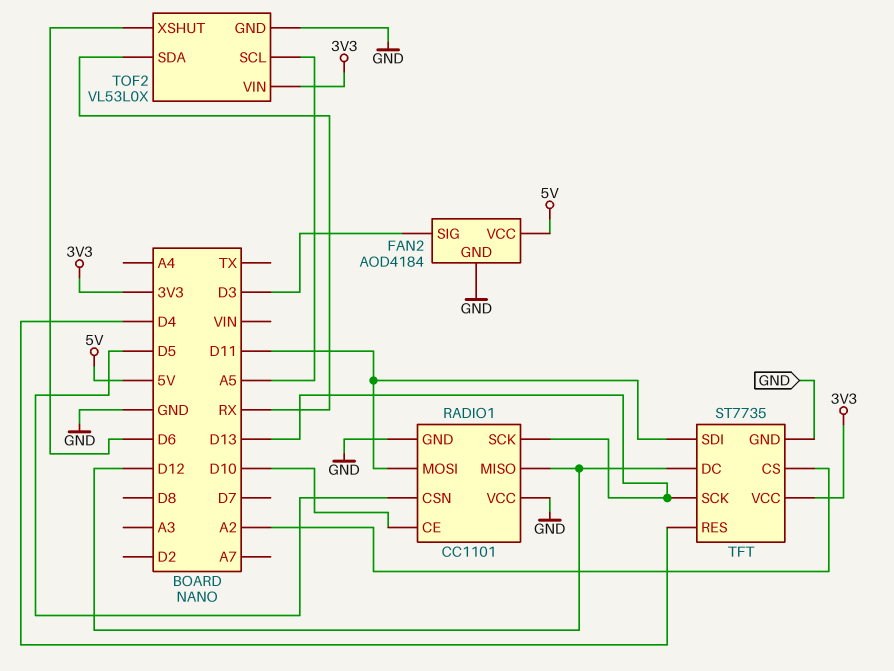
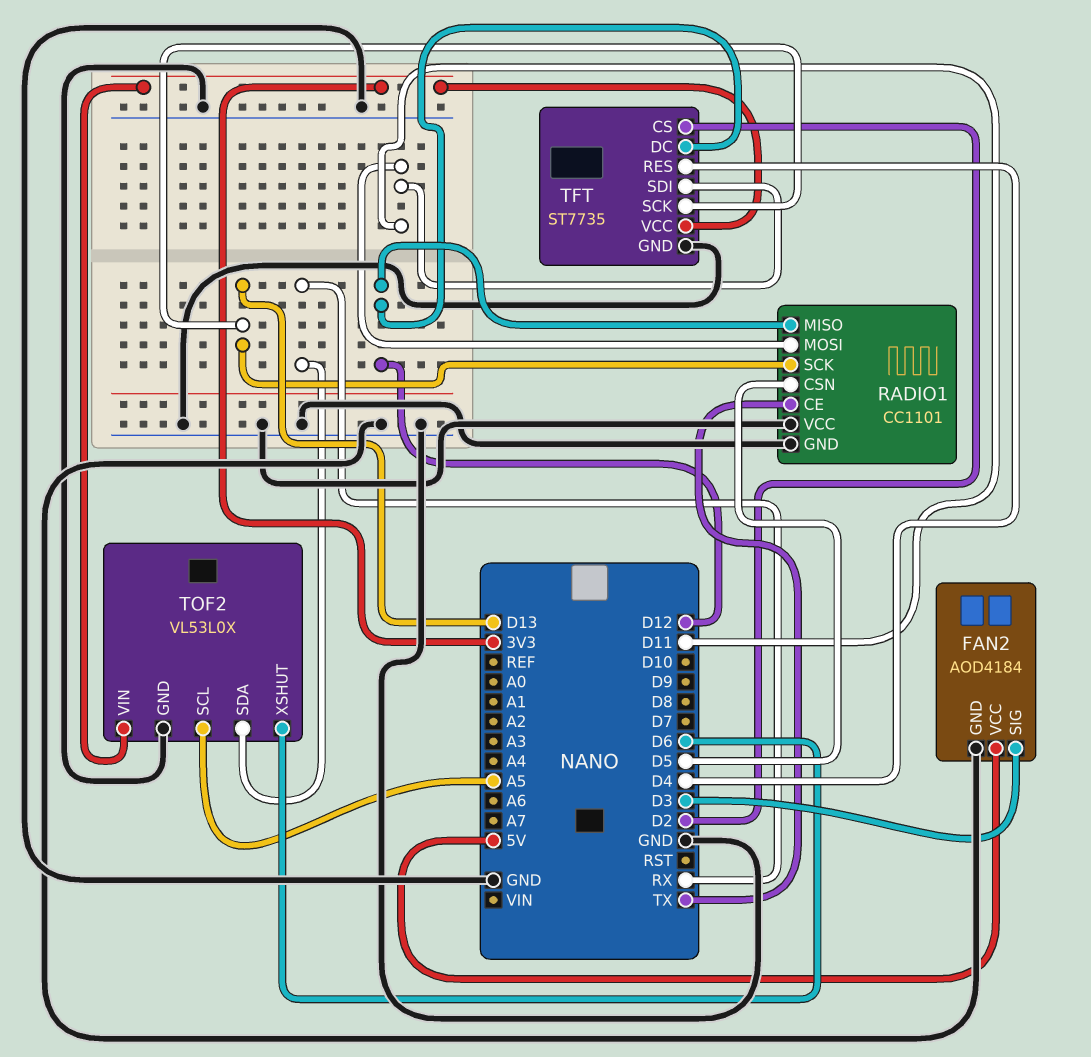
RADIO1 pin CE: D10 -> TX
TFT pin CS: A2 -> D2

